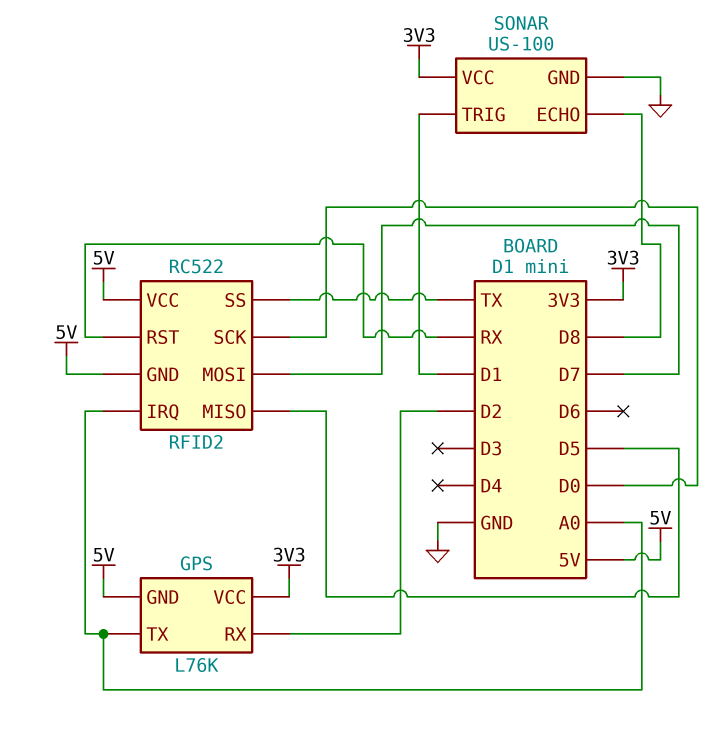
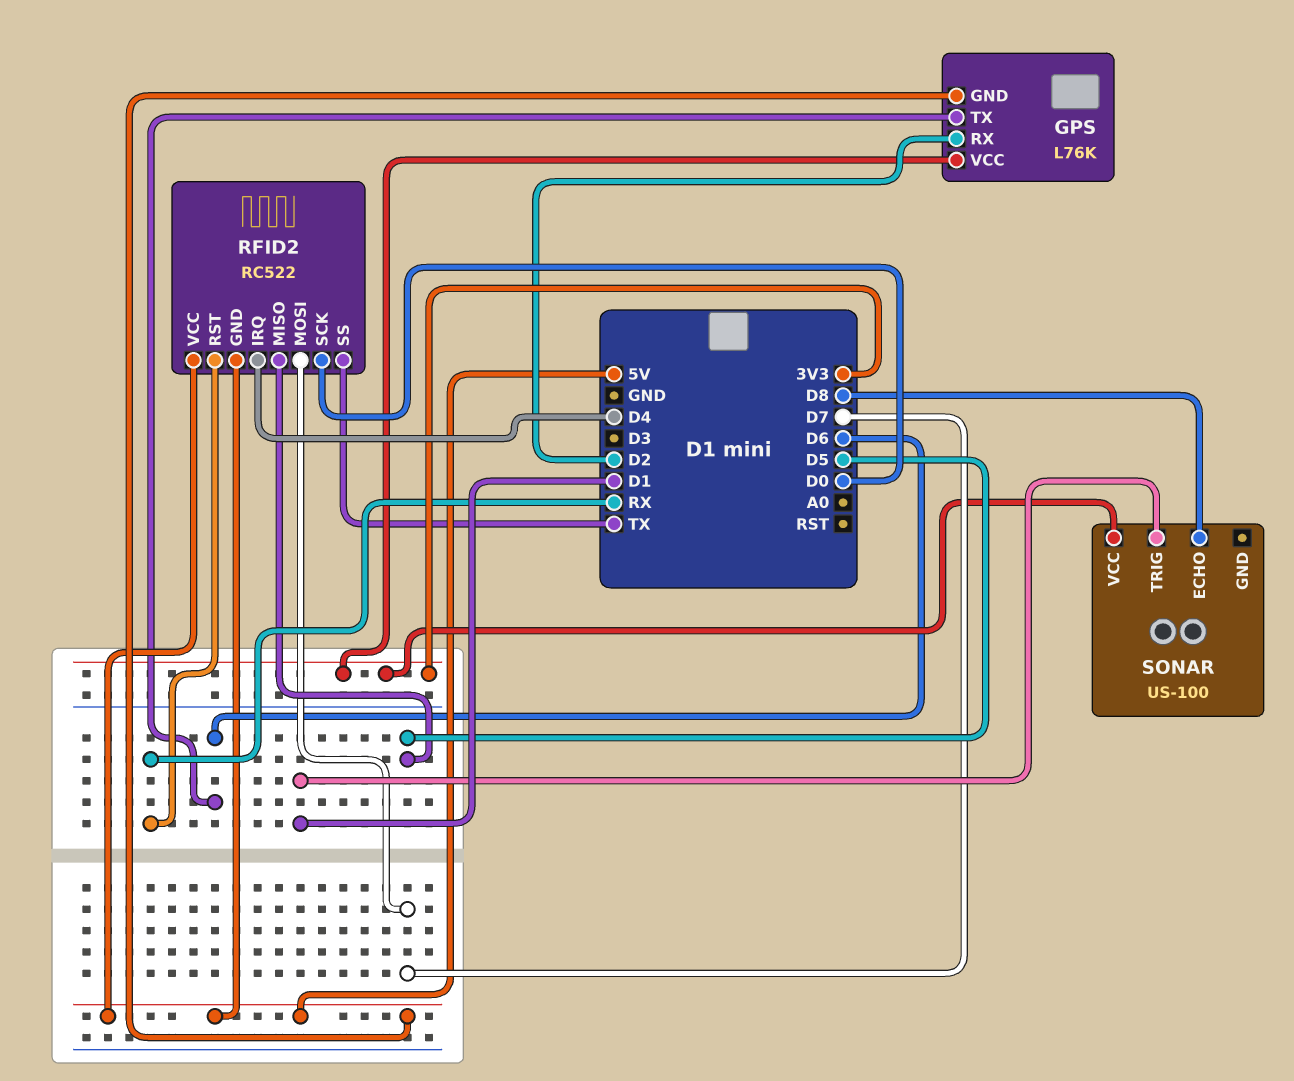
GPS pin TX: A0 -> D6
RFID2 pin IRQ: A0 -> D4
SONAR pin GND: GND -> none

